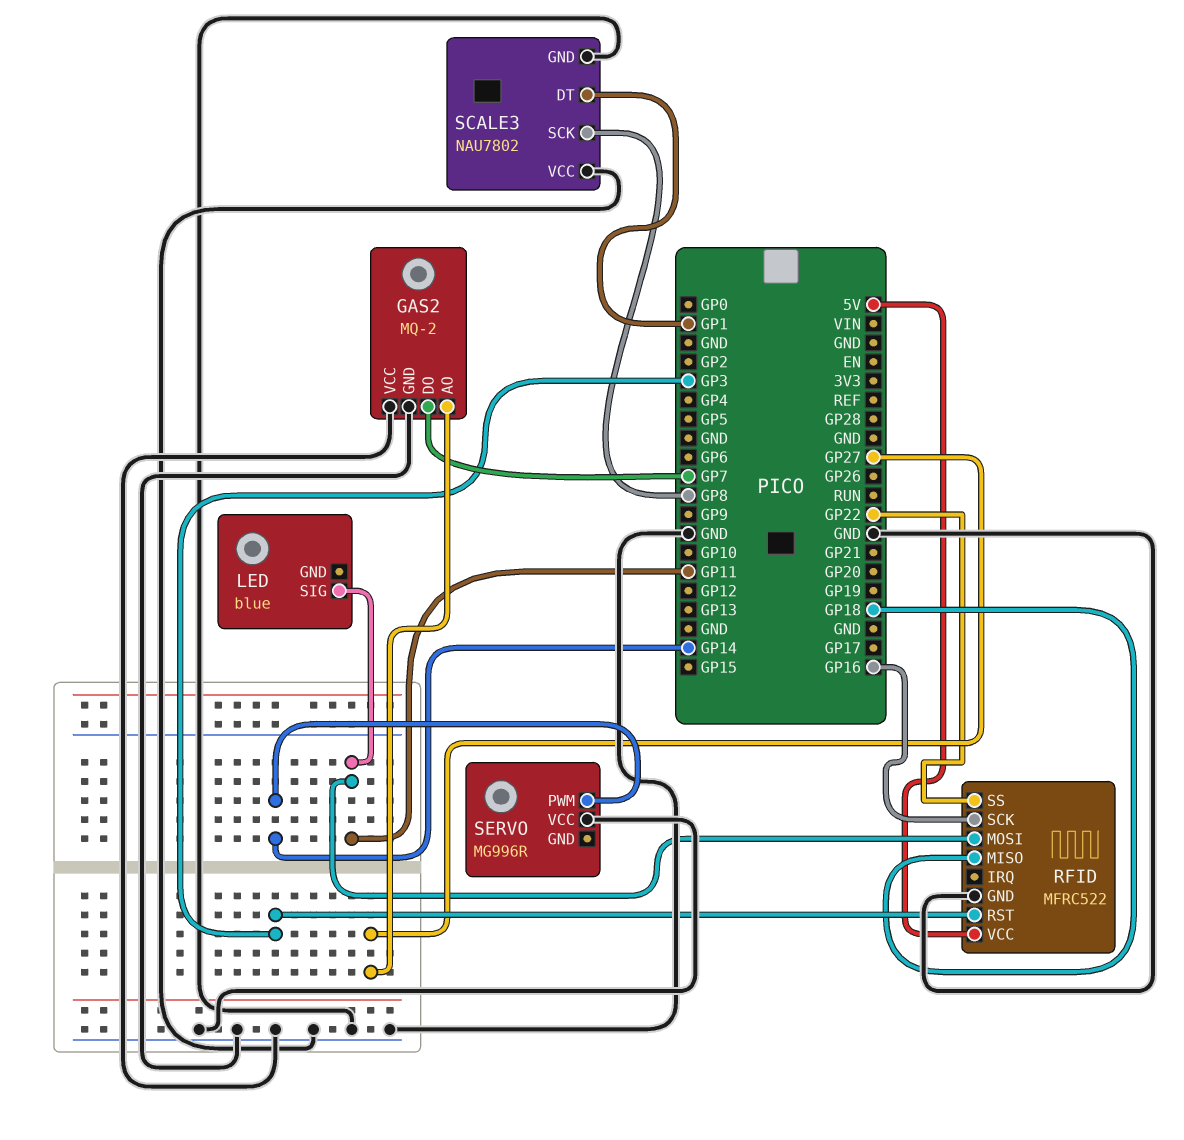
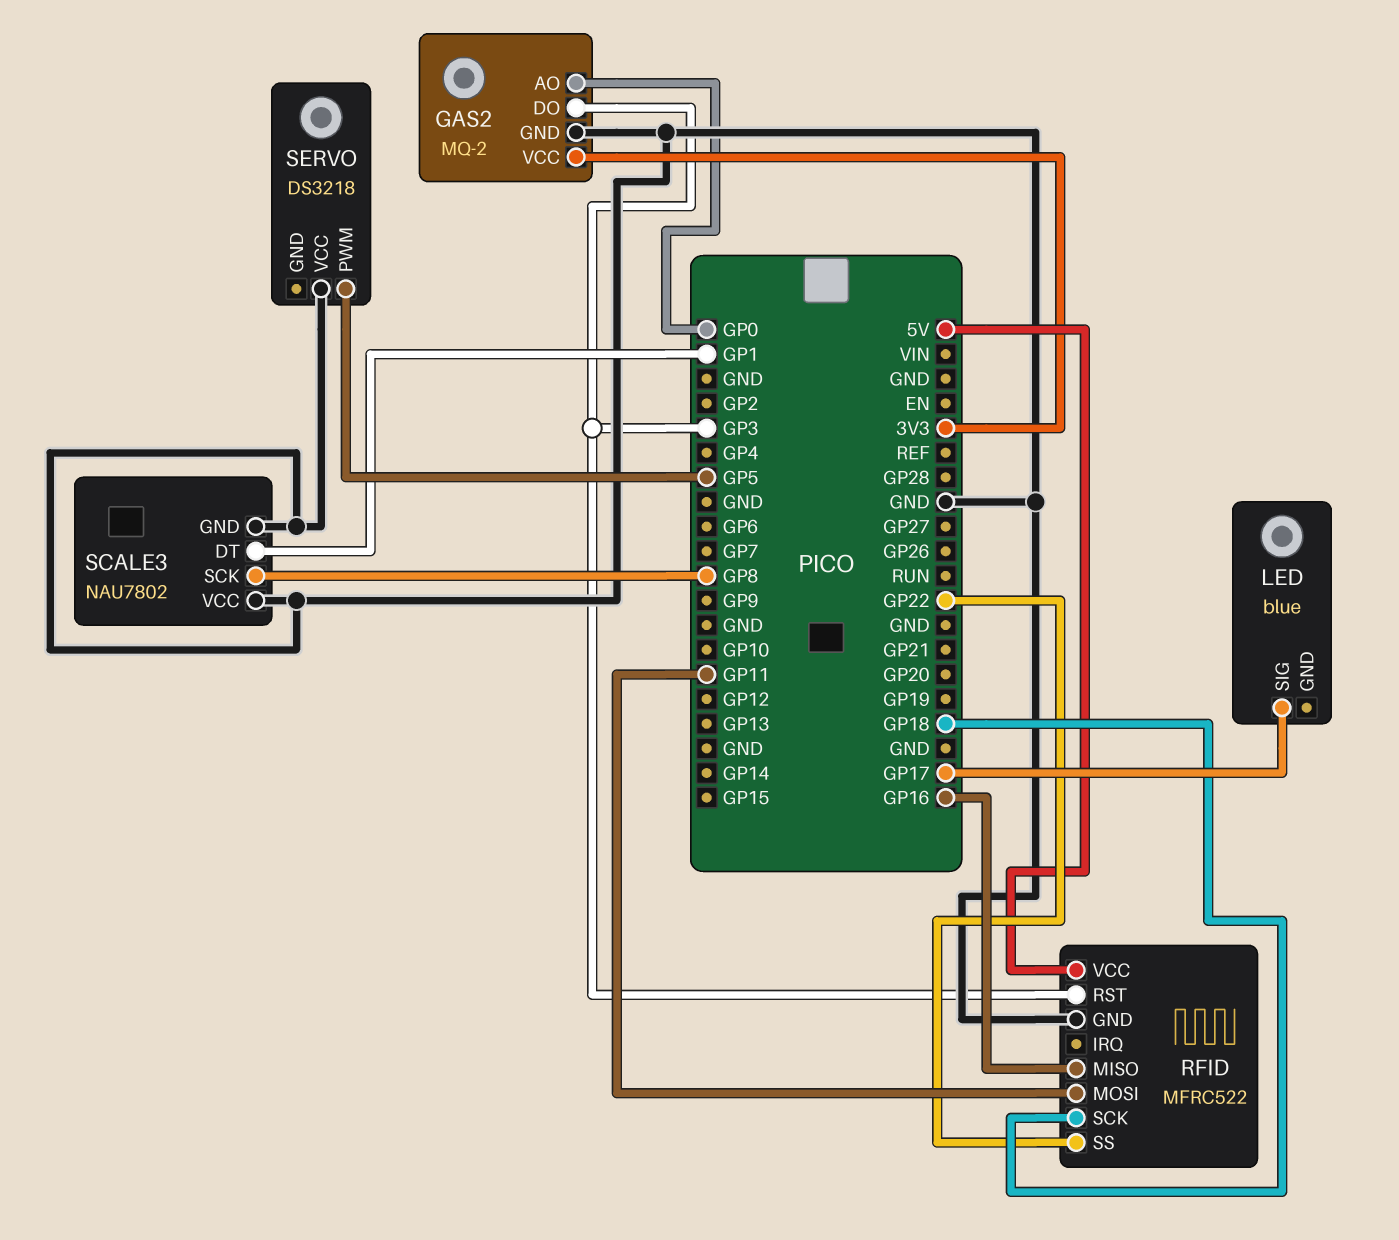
GAS2 pin AO: GP27 -> GP0
GAS2 pin DO: GP7 -> GP3
GAS2 pin VCC: GND -> 3V3
LED pin SIG: GP11 -> GP17
RFID pin MISO: GP18 -> GP16
RFID pin SCK: GP16 -> GP18
SERVO: MG996R -> DS3218
SERVO pin PWM: GP14 -> GP5

